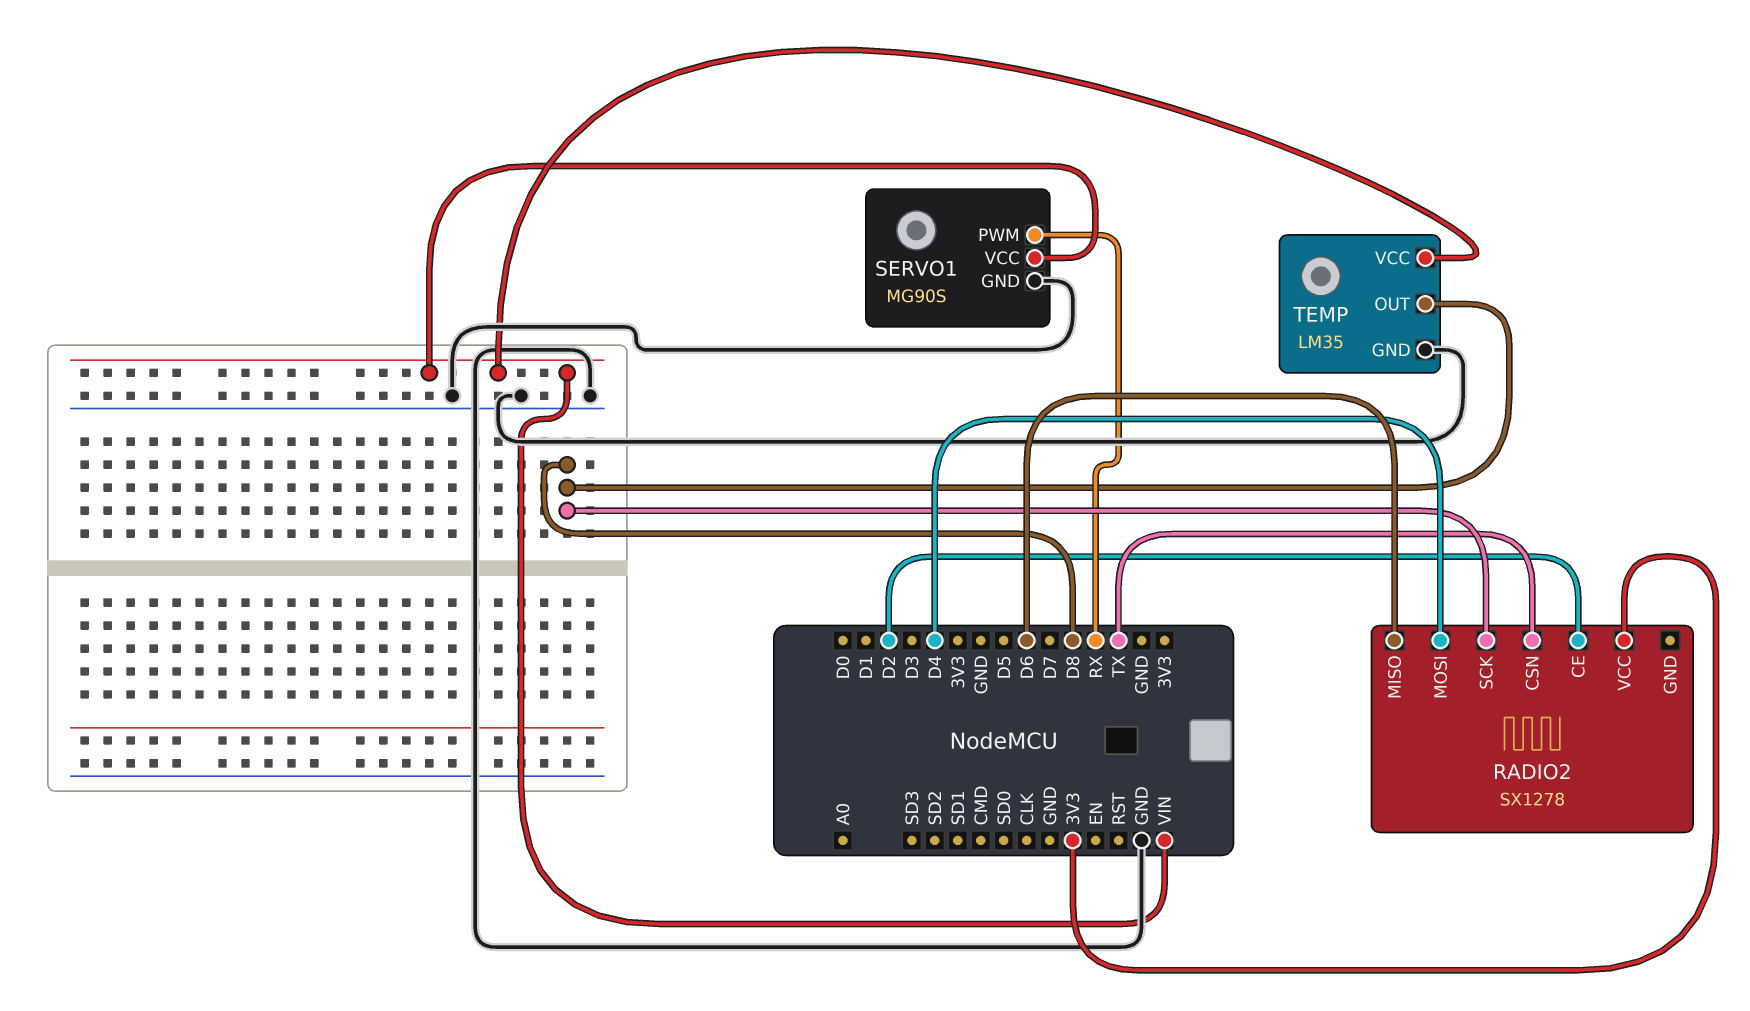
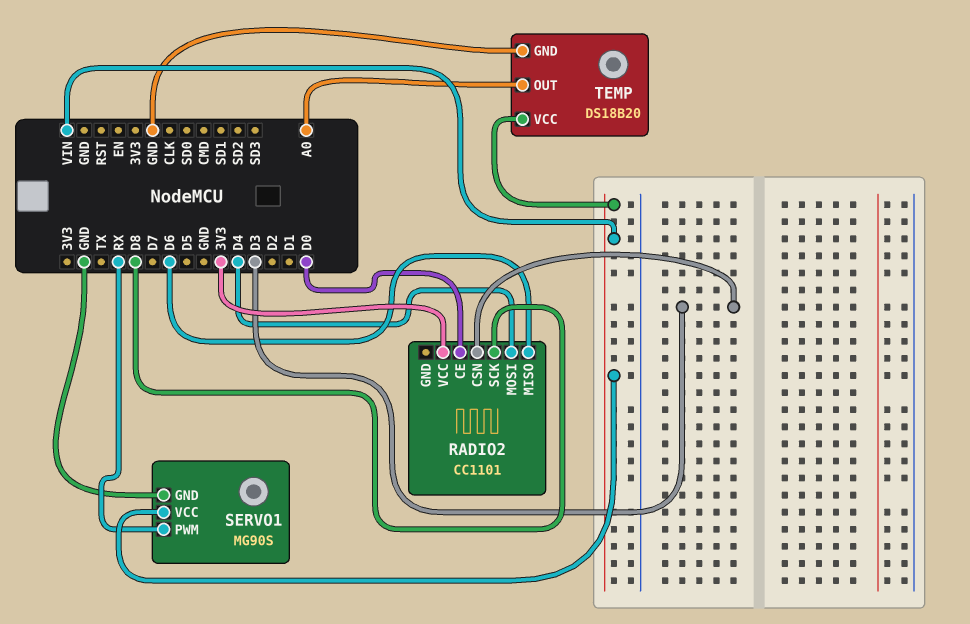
RADIO2: SX1278 -> CC1101
RADIO2 pin CE: D2 -> D0
RADIO2 pin CSN: TX -> D3
TEMP: LM35 -> DS18B20
TEMP pin OUT: D8 -> A0

